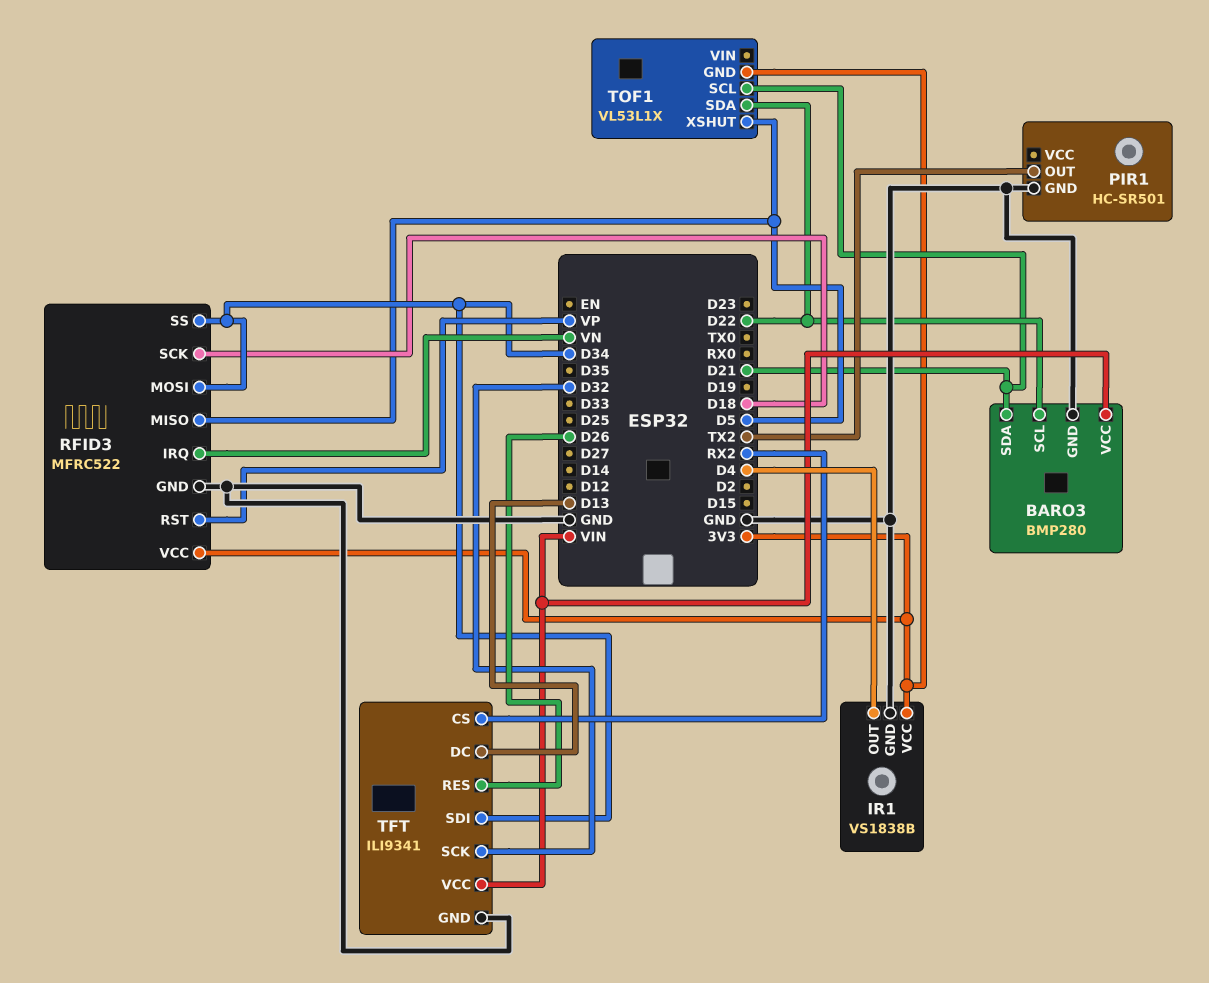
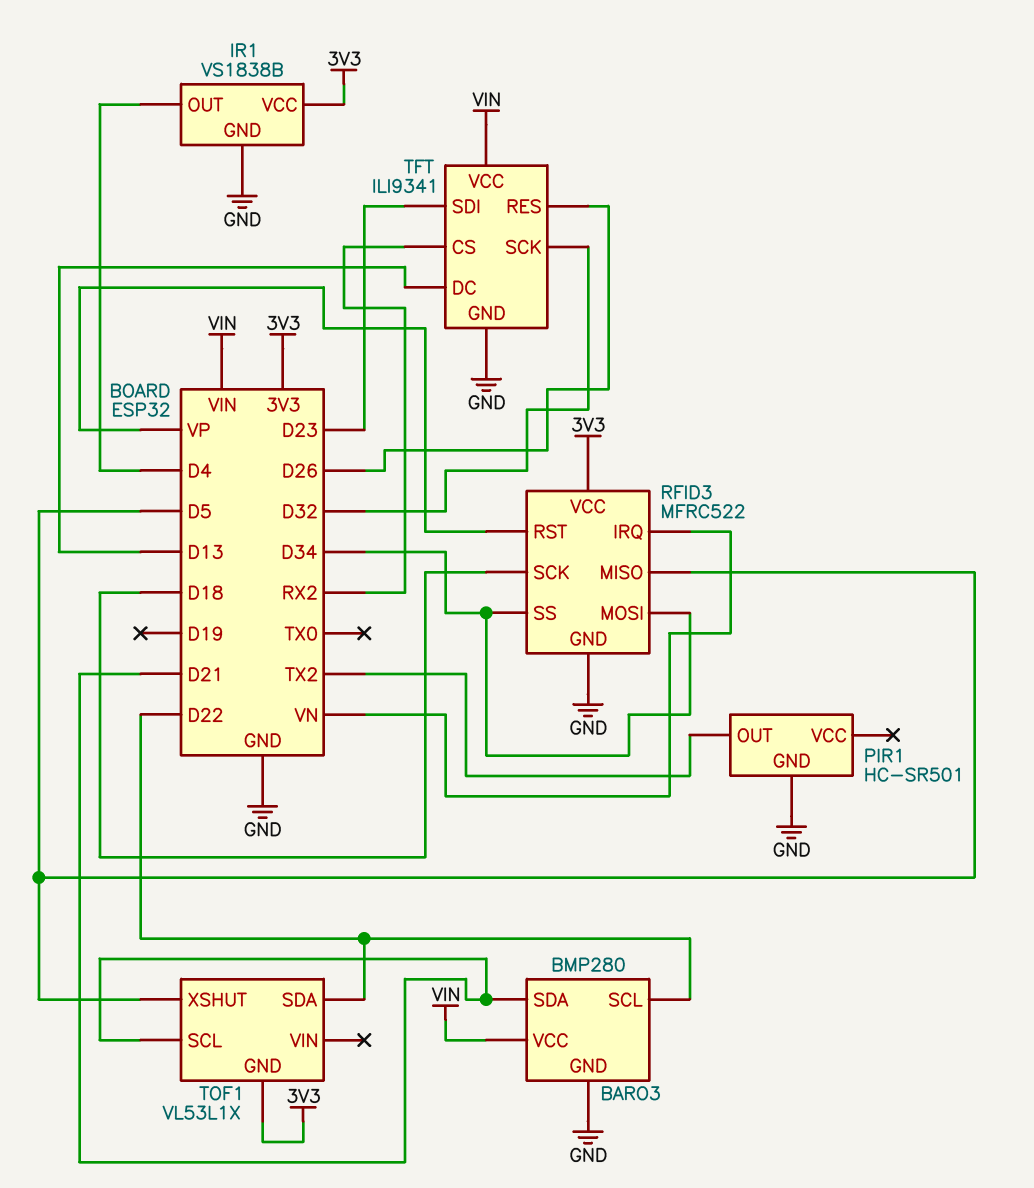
TFT pin SDI: D34 -> D23

